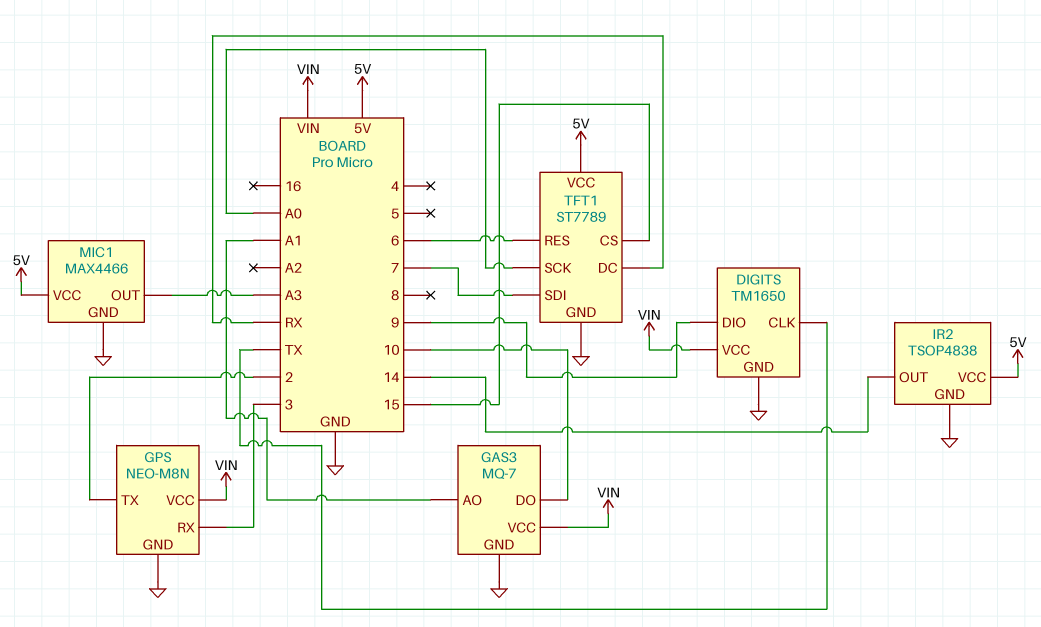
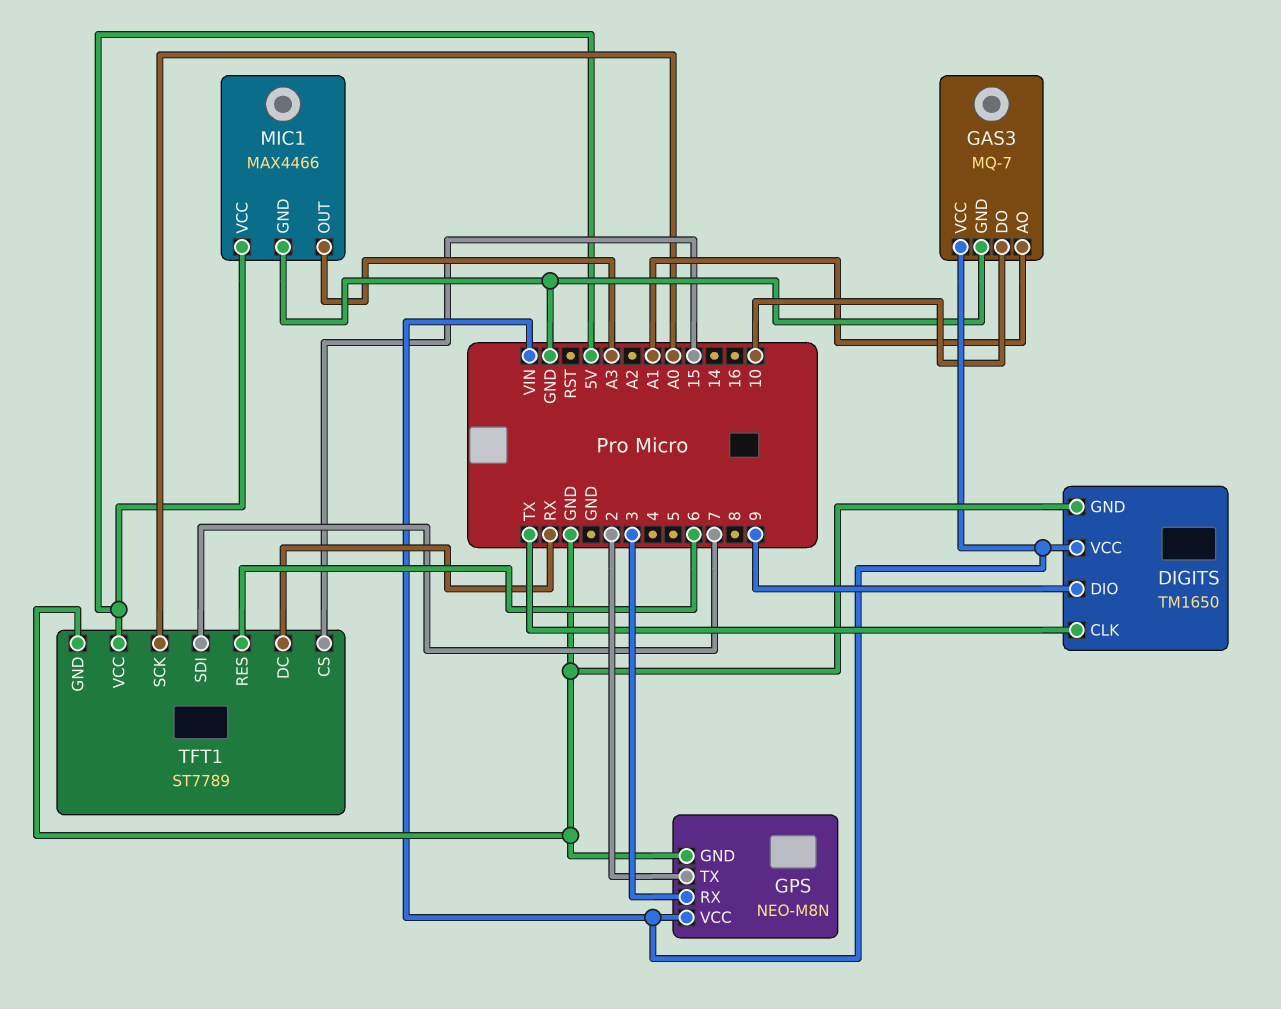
IR2: TSOP4838 -> none
IR2 pin GND: GND -> none
IR2 pin OUT: 14 -> none
IR2 pin VCC: 5V -> none

